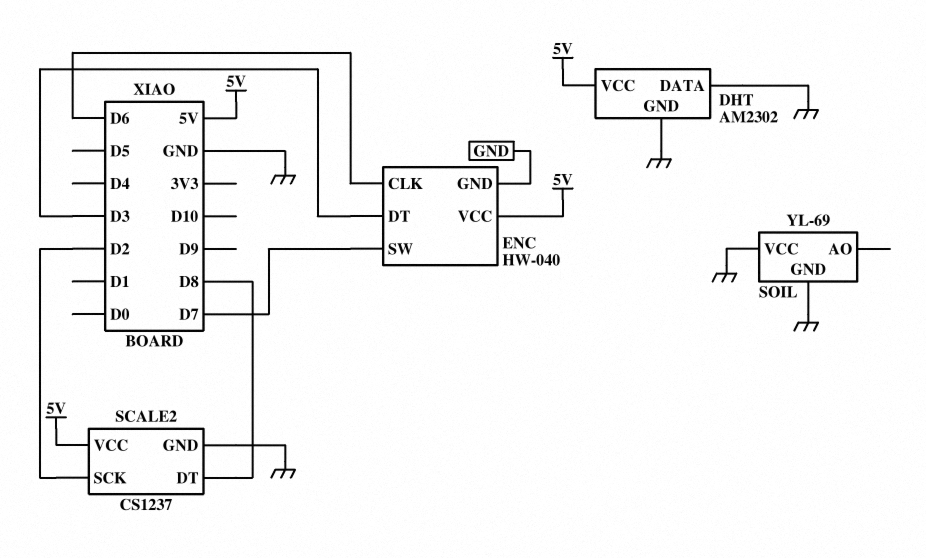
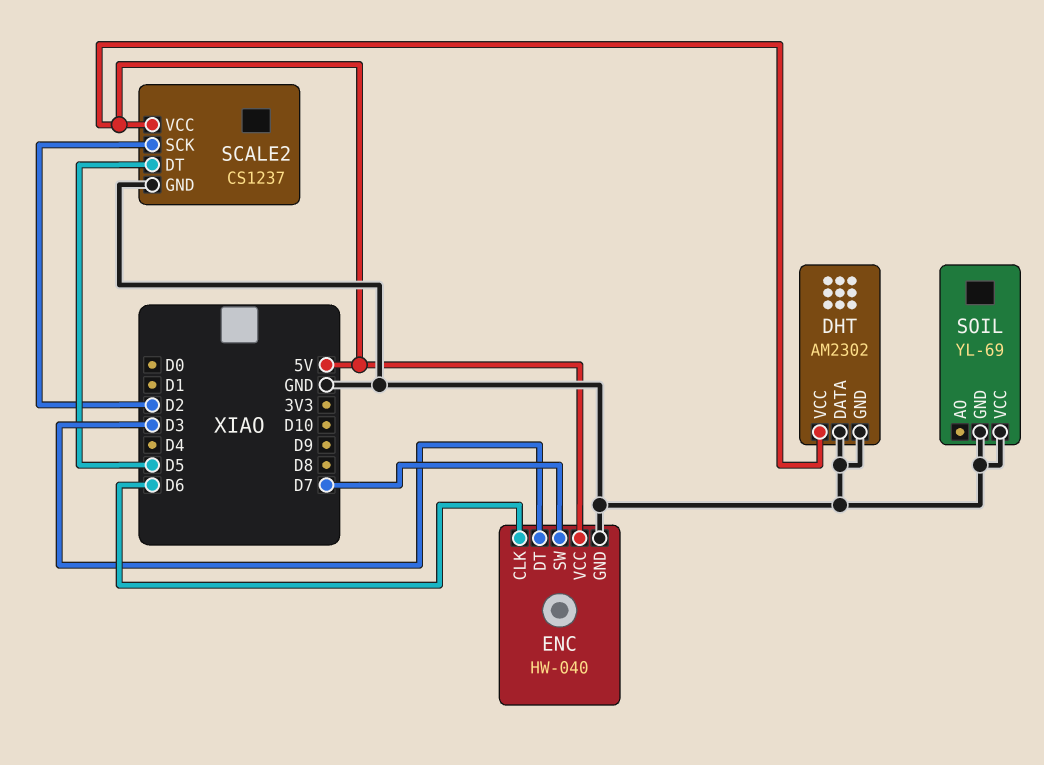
SCALE2 pin DT: D8 -> D5

